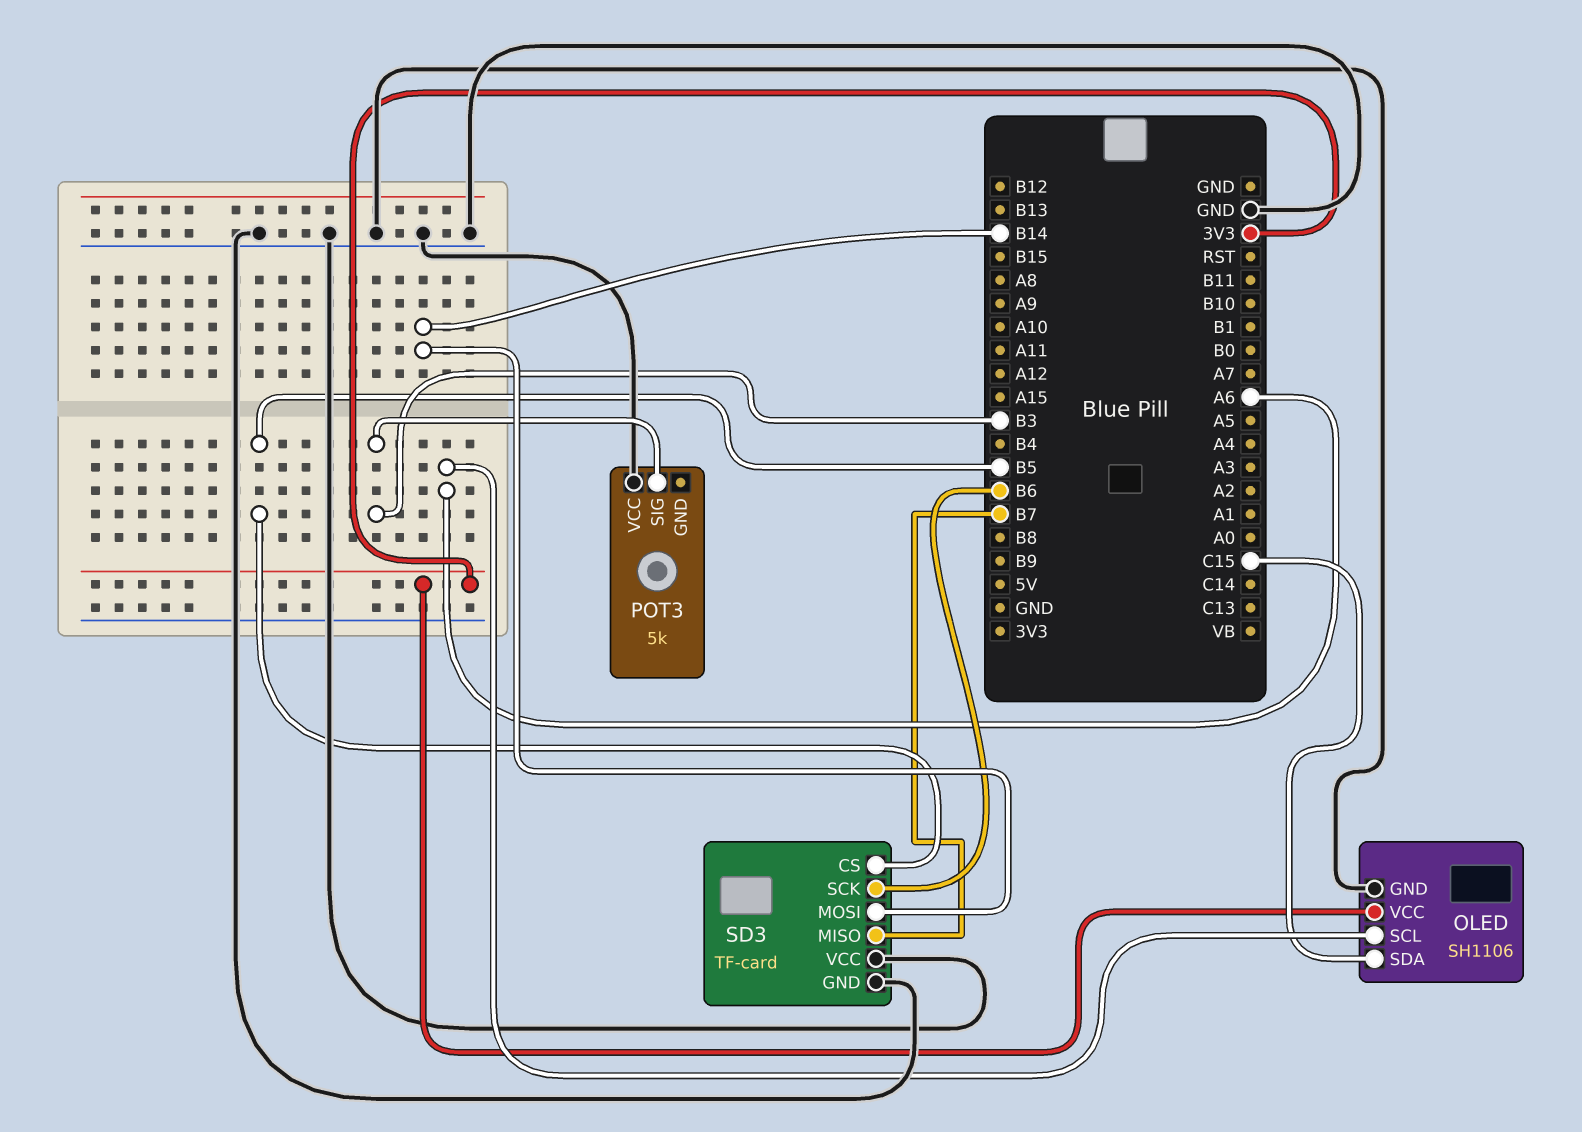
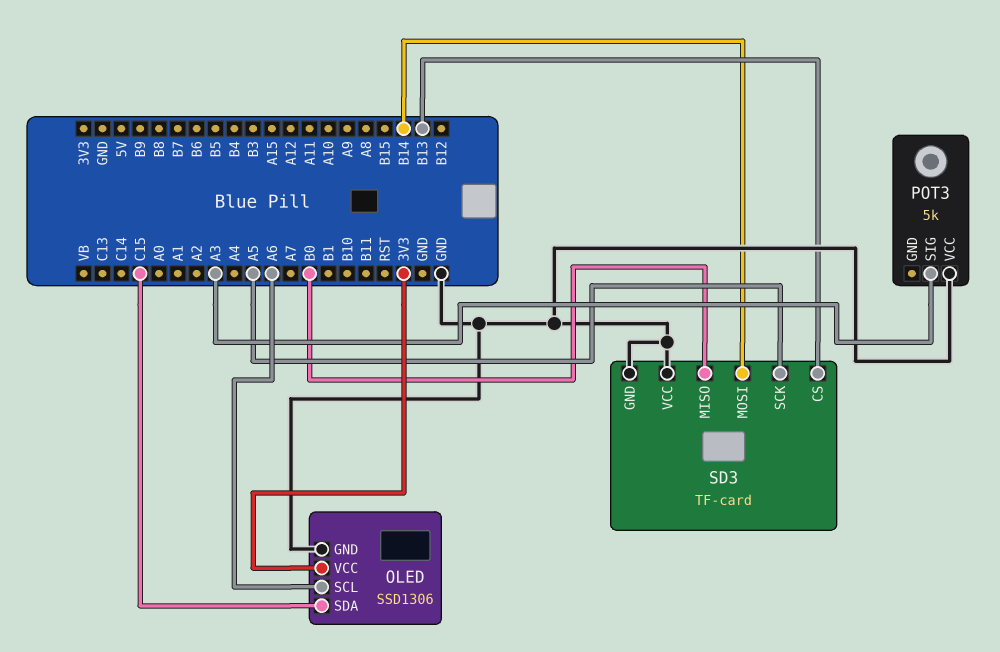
OLED: SH1106 -> SSD1306
POT3 pin SIG: B3 -> A3
SD3 pin CS: B5 -> B13
SD3 pin MISO: B7 -> B0
SD3 pin SCK: B6 -> A5

